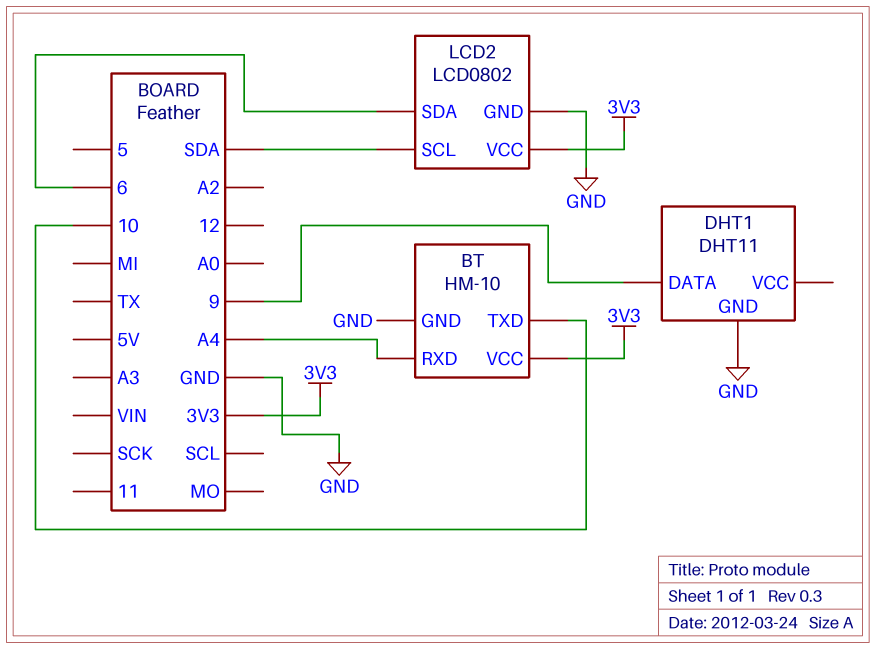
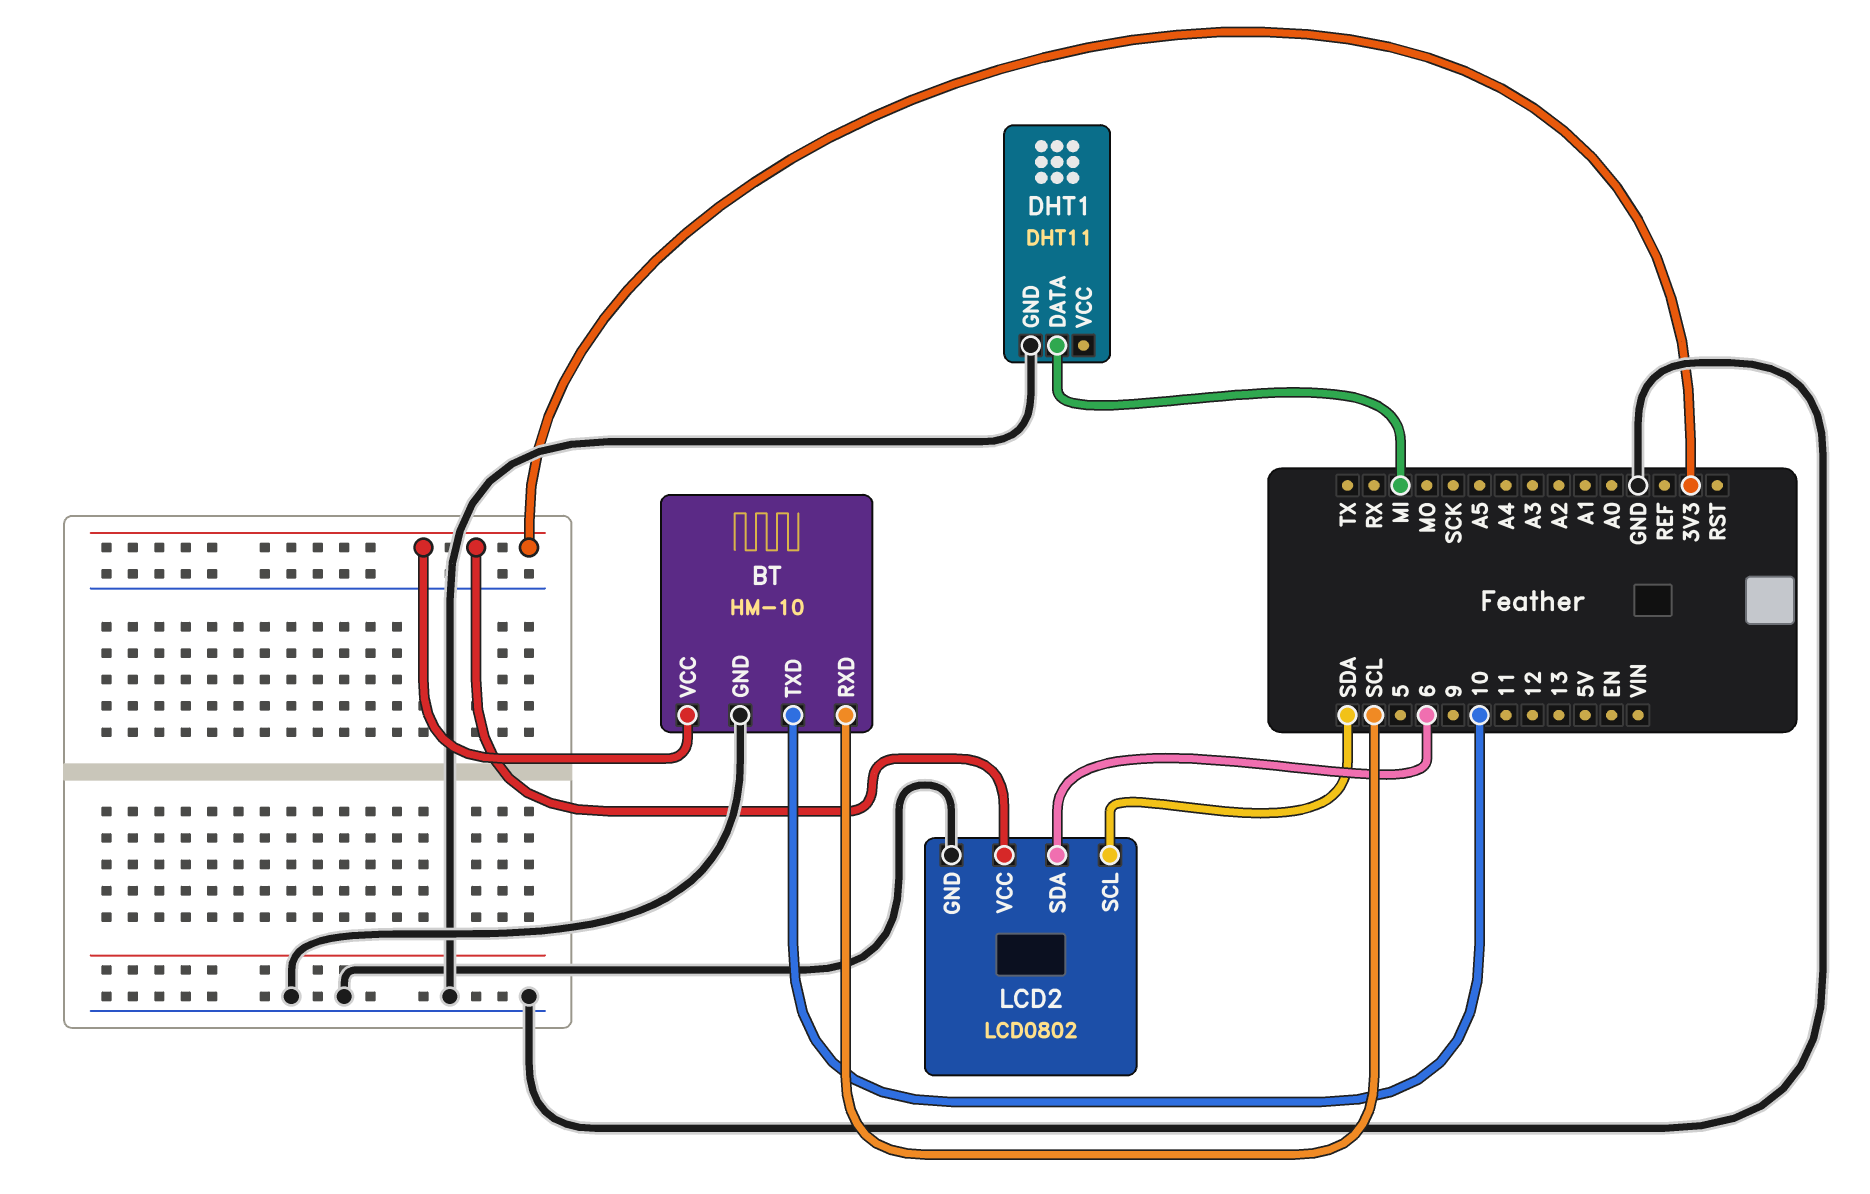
BT pin RXD: A4 -> SCL
DHT1 pin DATA: 9 -> MI

